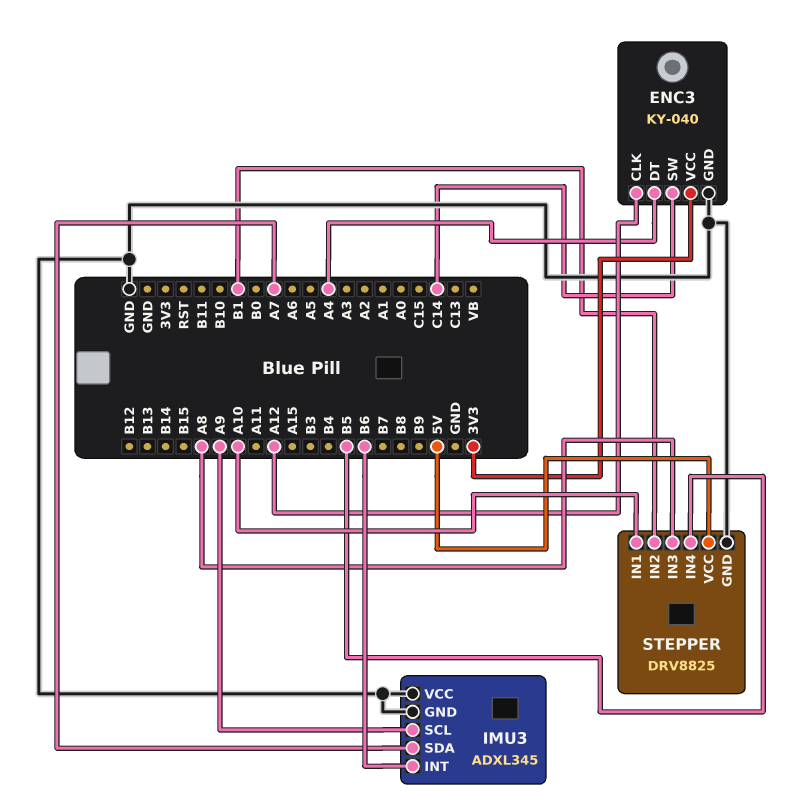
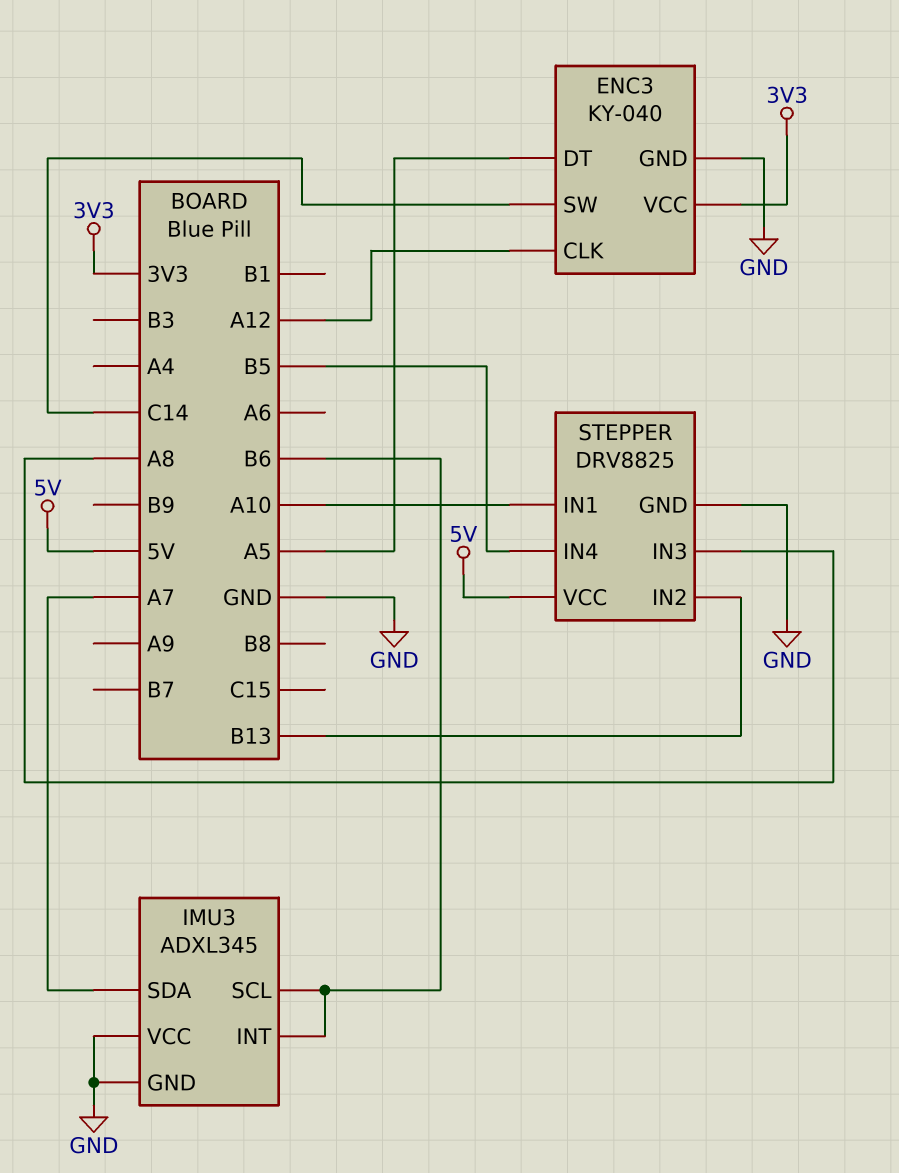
ENC3 pin DT: A4 -> A5
IMU3 pin SCL: A9 -> B6
STEPPER pin IN2: B1 -> B13

